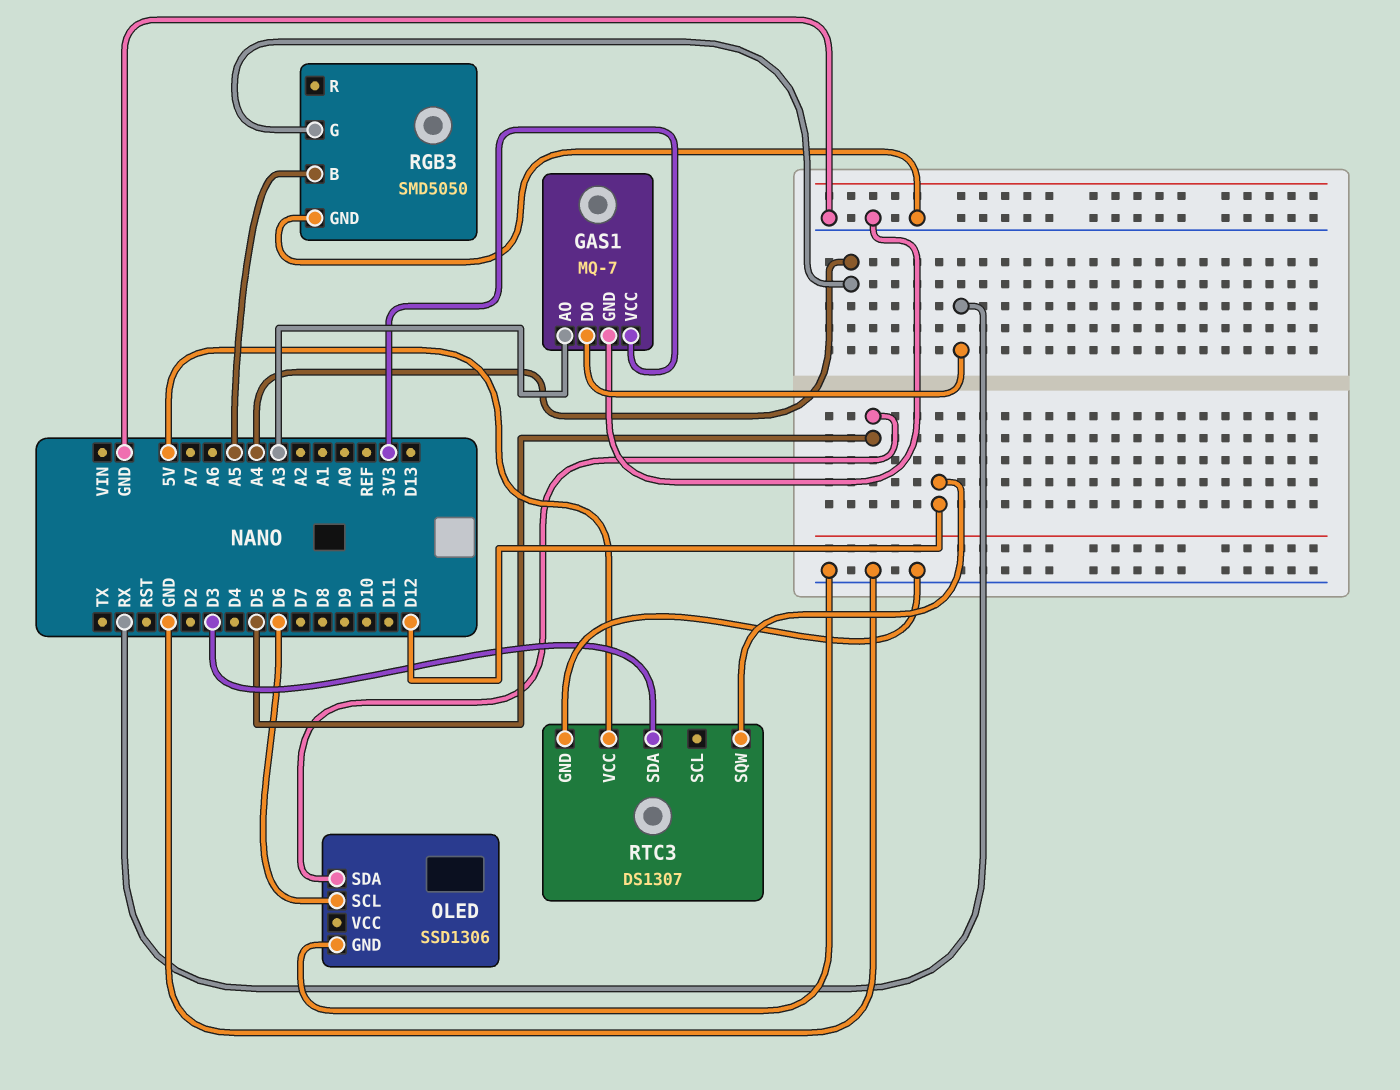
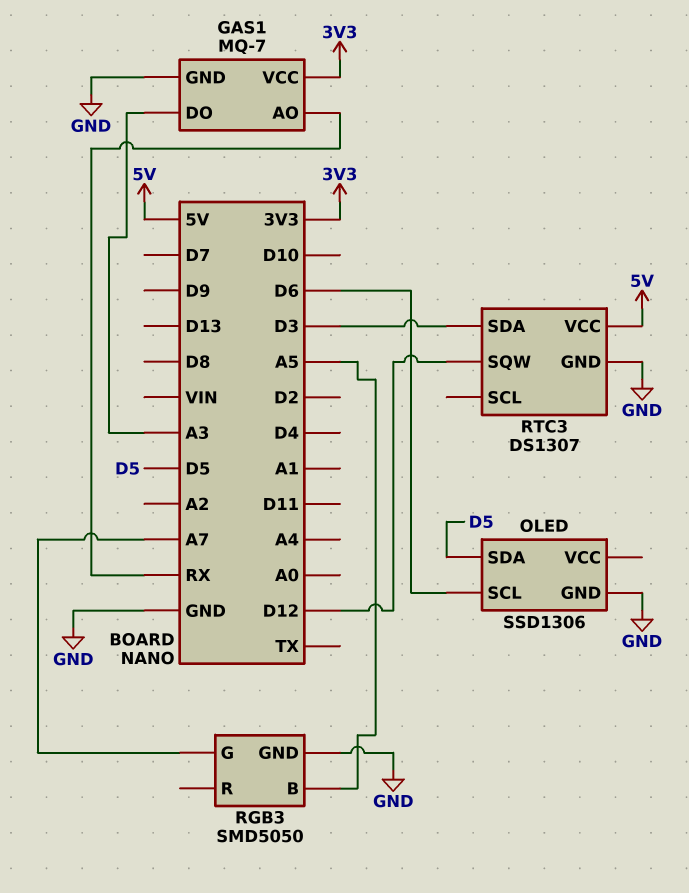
GAS1 pin AO: A3 -> RX
GAS1 pin DO: RX -> A3
RGB3 pin G: A4 -> A7

